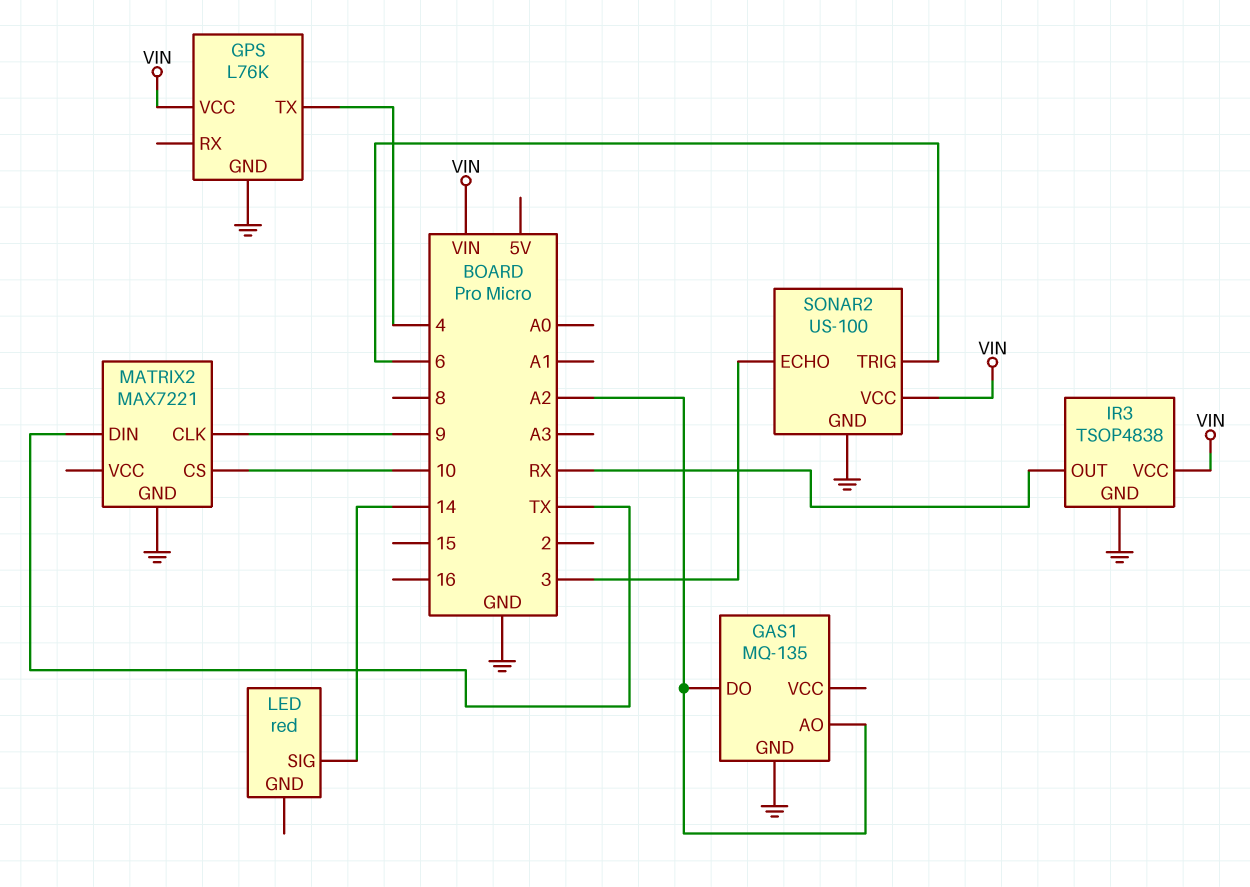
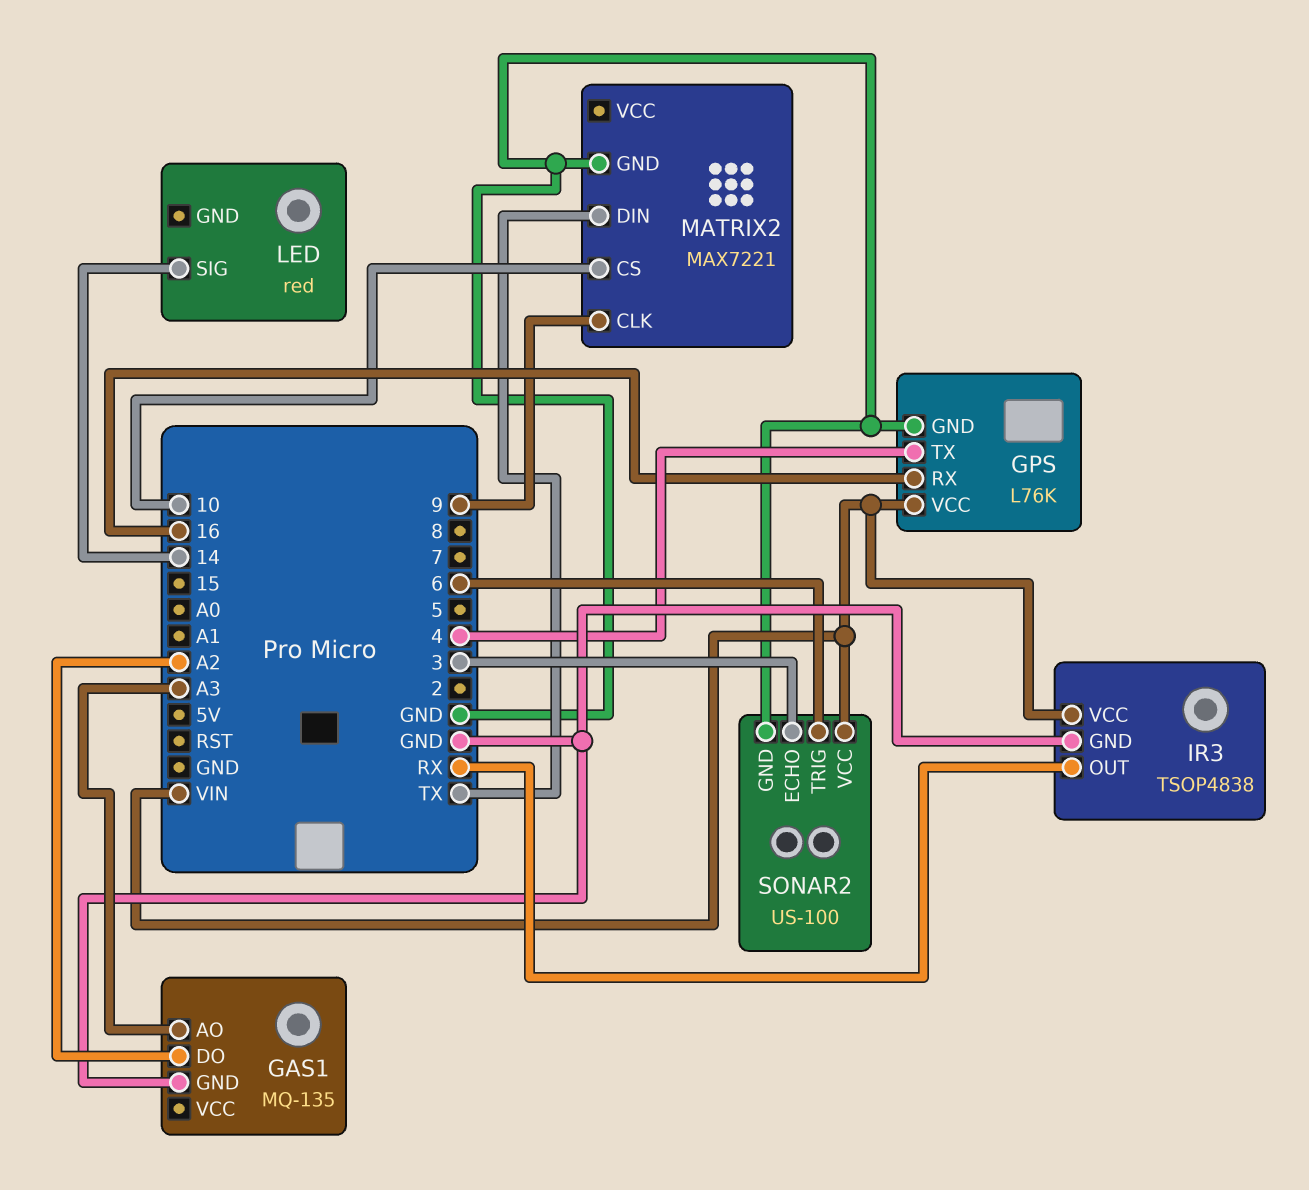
GAS1 pin AO: A2 -> A3
GPS pin RX: none -> 16

